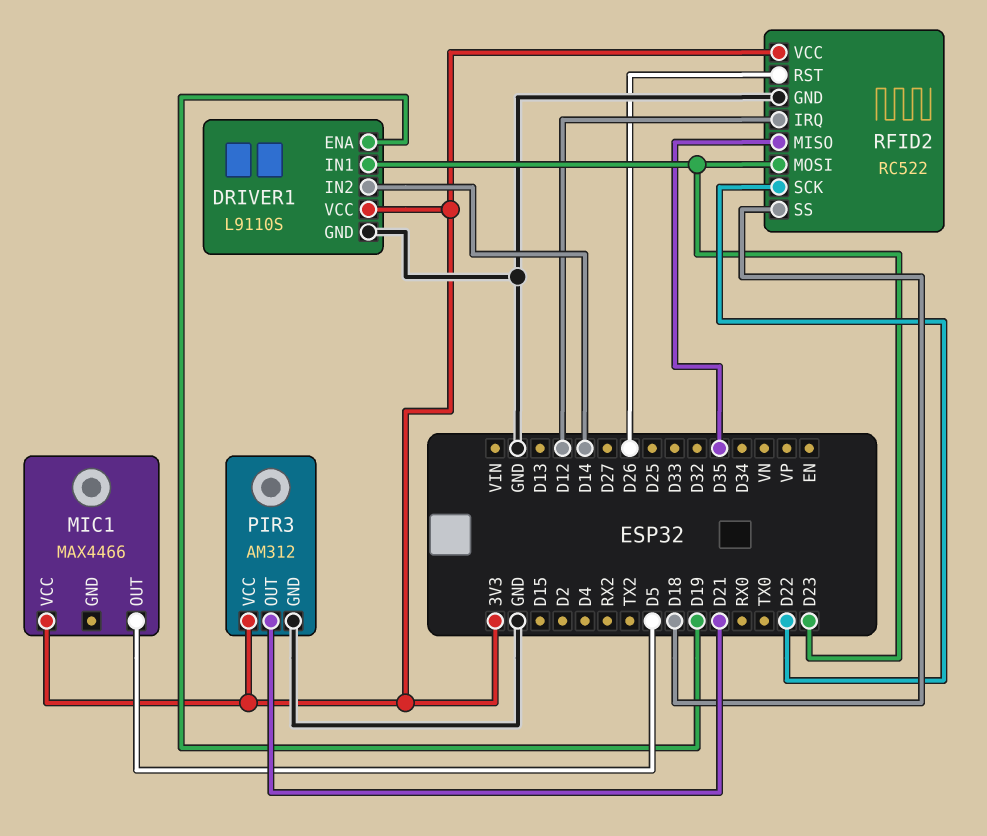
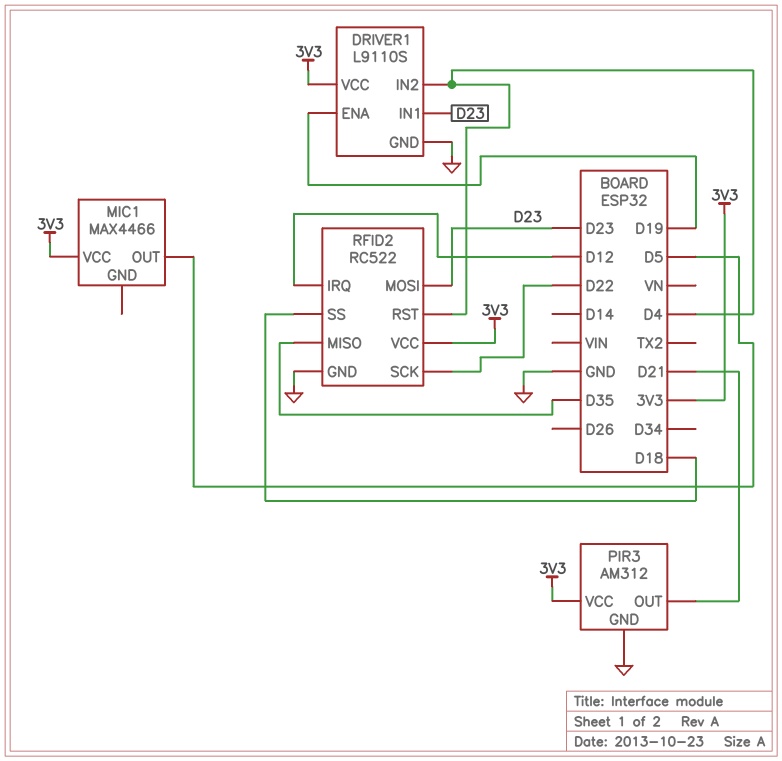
DRIVER1 pin IN2: D14 -> D4
RFID2 pin RST: D26 -> D4

